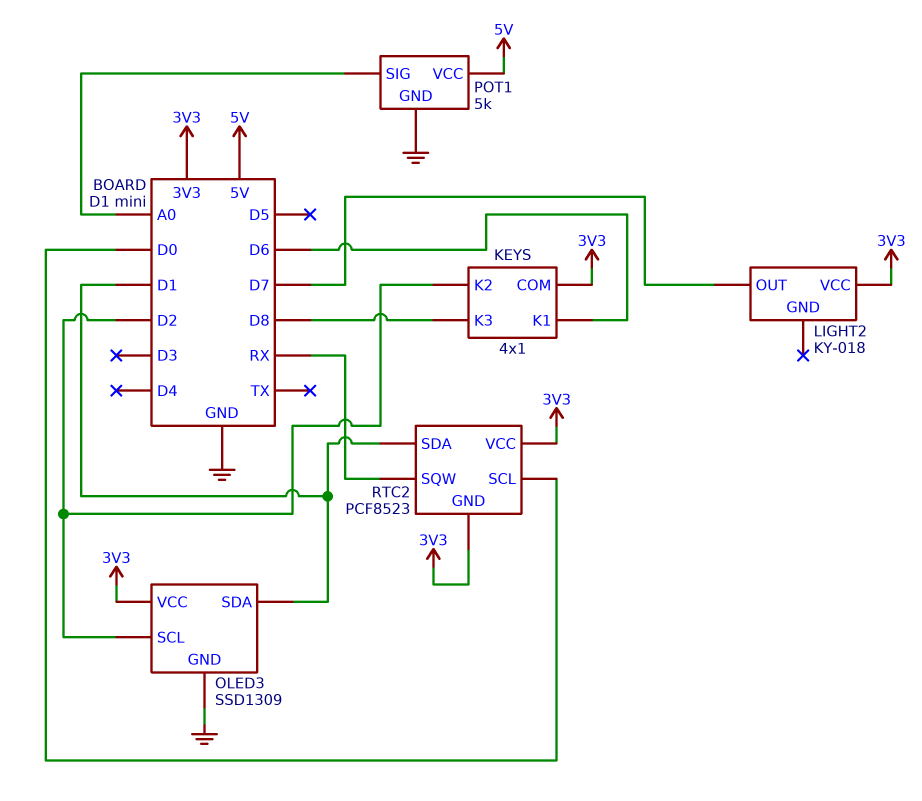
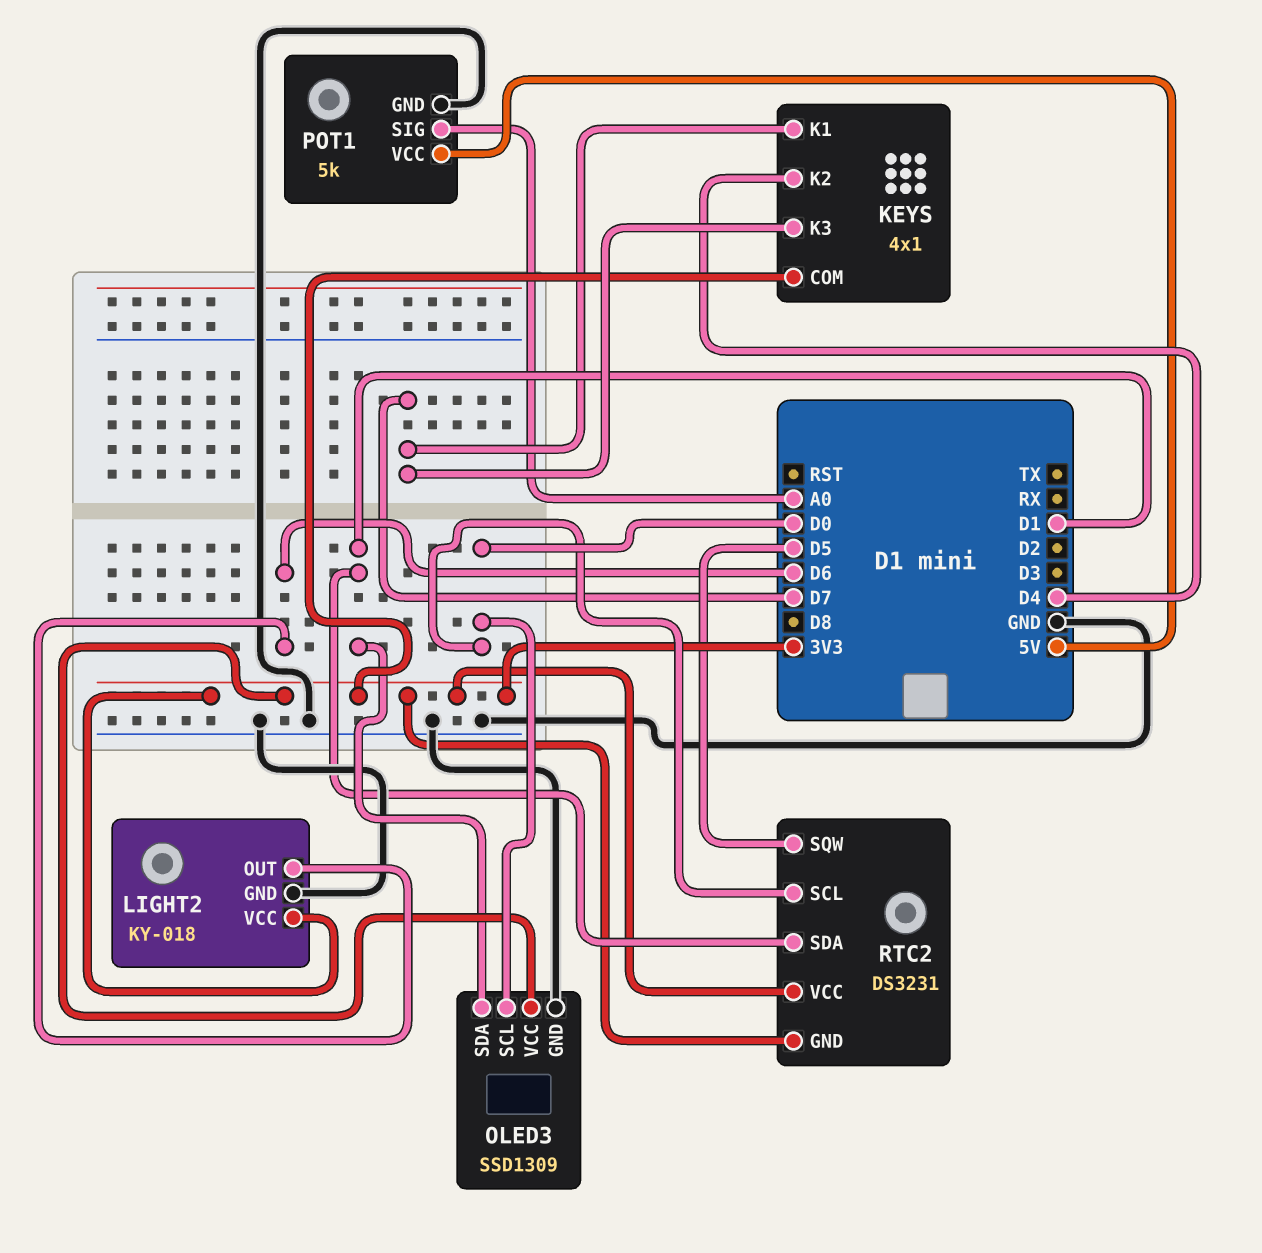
KEYS pin K1: D6 -> D7
KEYS pin K2: D2 -> D4
KEYS pin K3: D8 -> D7
LIGHT2 pin GND: none -> GND
LIGHT2 pin OUT: D7 -> D6
OLED3 pin SCL: D2 -> D0
RTC2: PCF8523 -> DS3231
RTC2 pin SQW: RX -> D5

